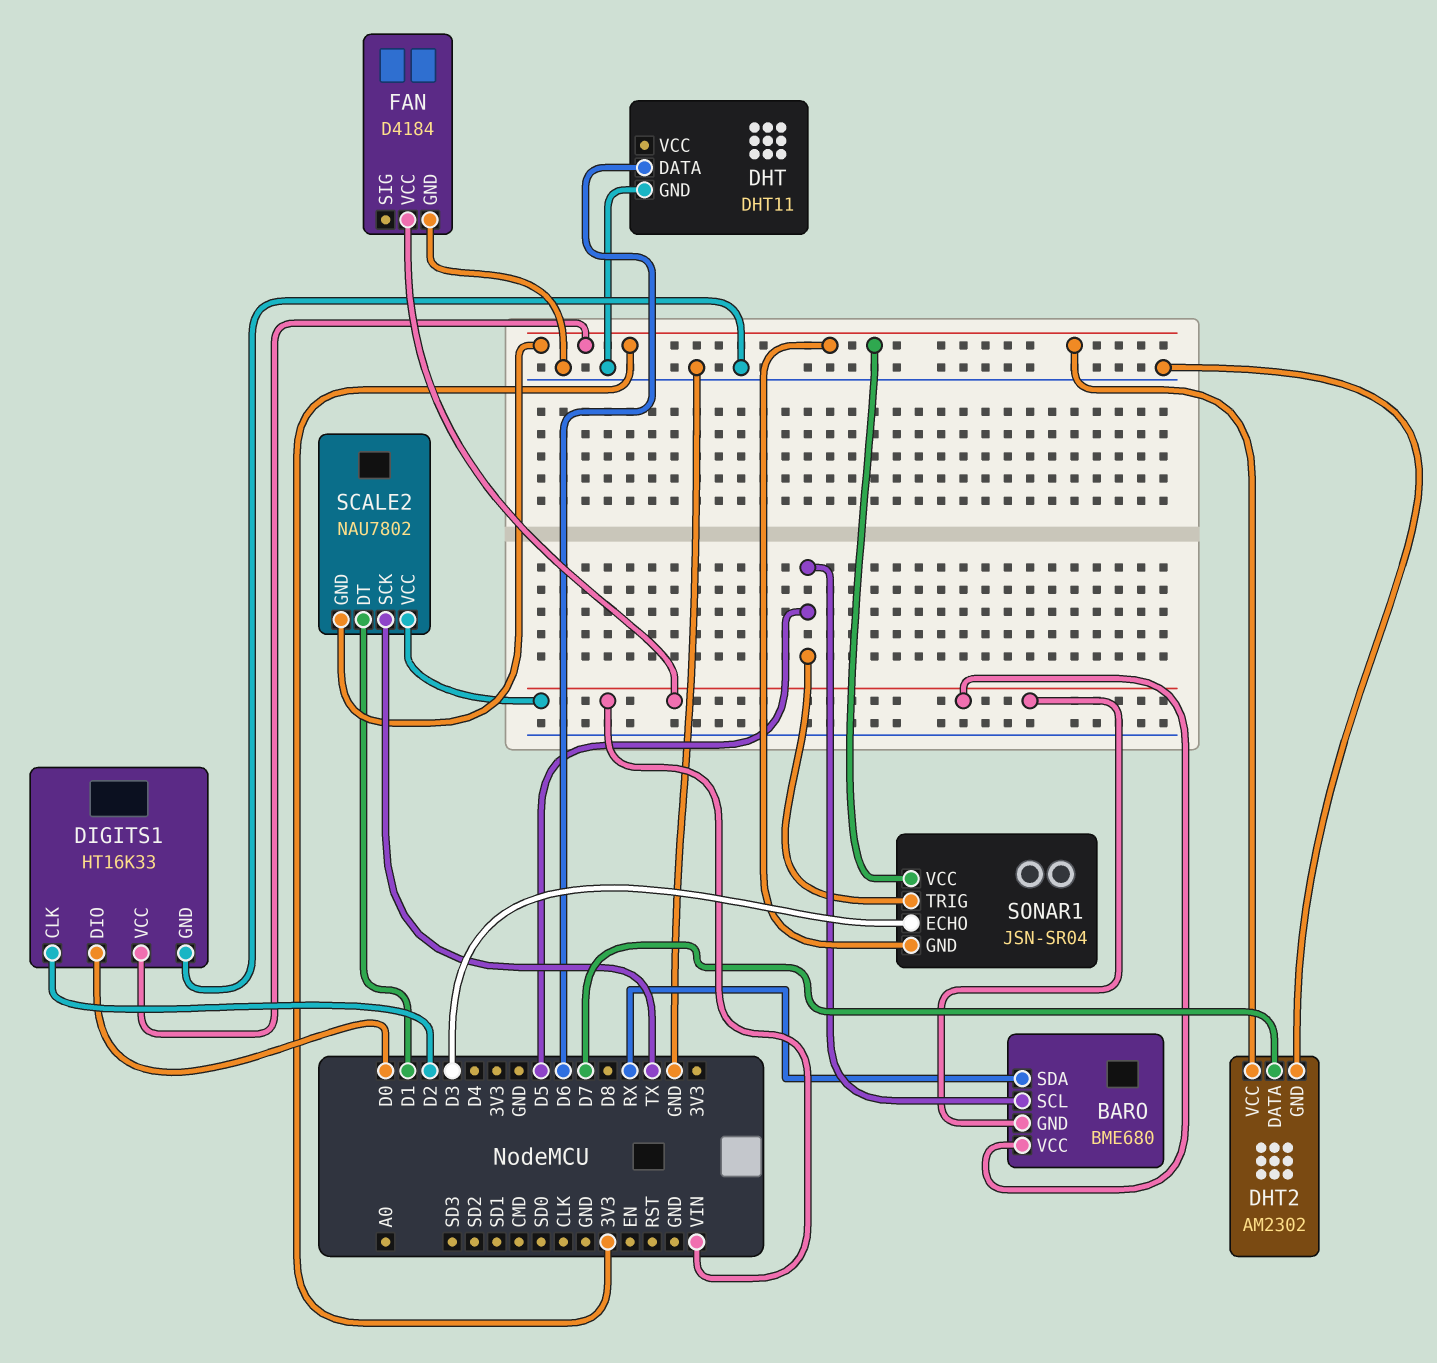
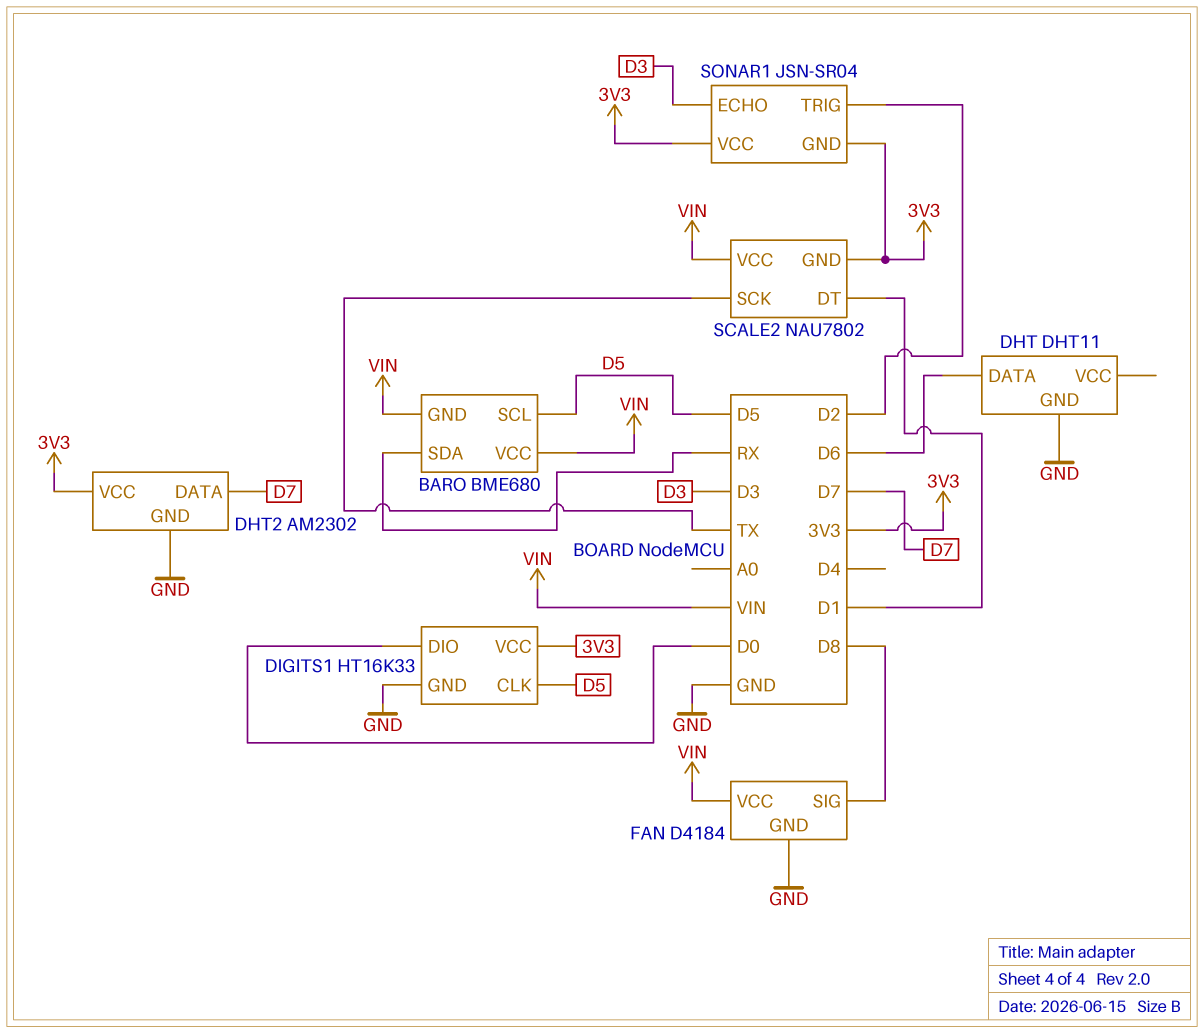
DIGITS1 pin CLK: D2 -> D5
FAN pin SIG: none -> D8
SONAR1 pin TRIG: D5 -> D2

